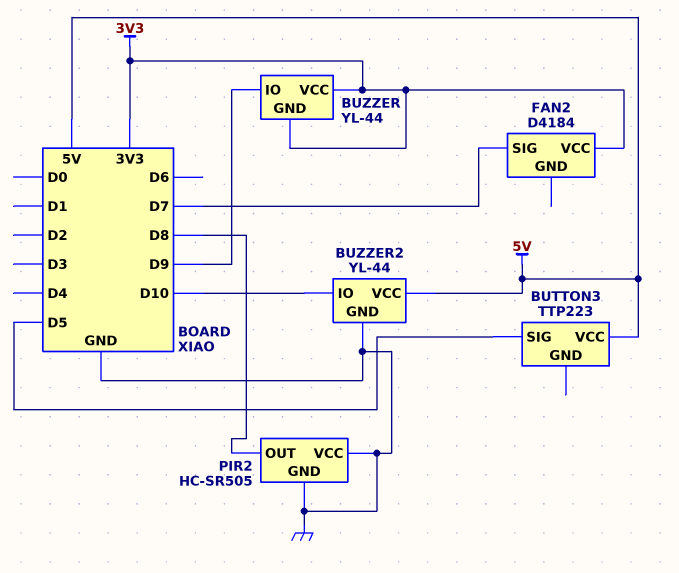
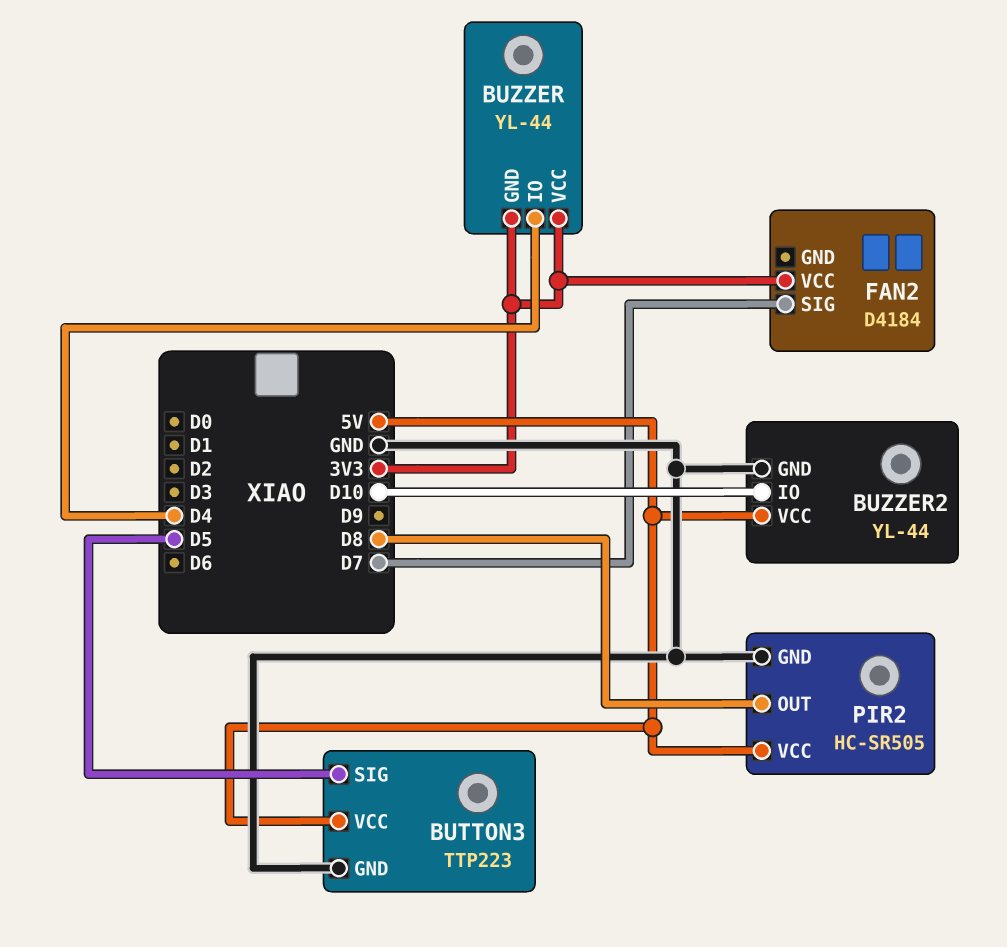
BUTTON3 pin GND: none -> GND
BUZZER pin IO: D9 -> D4
PIR2 pin VCC: GND -> 5V

